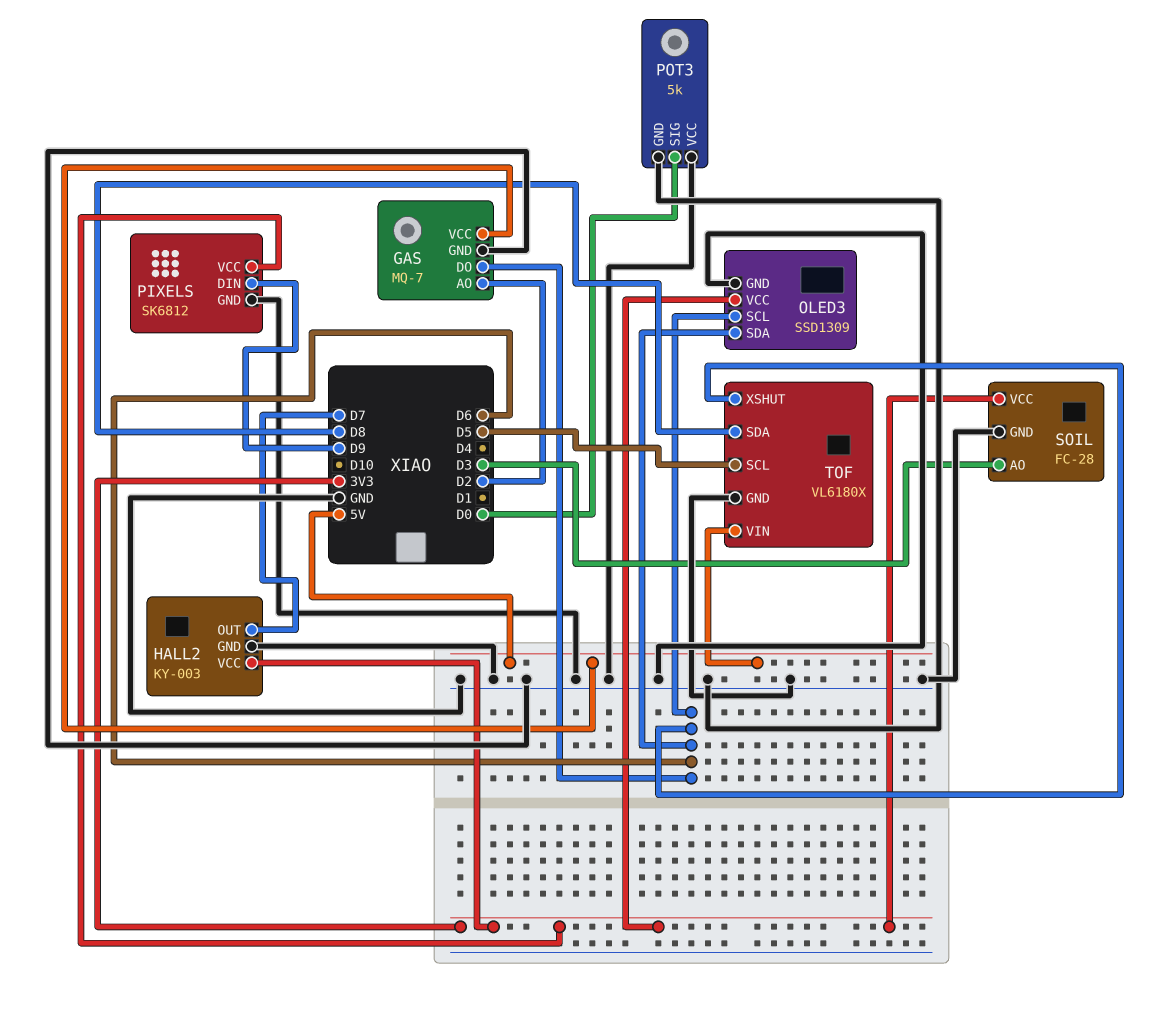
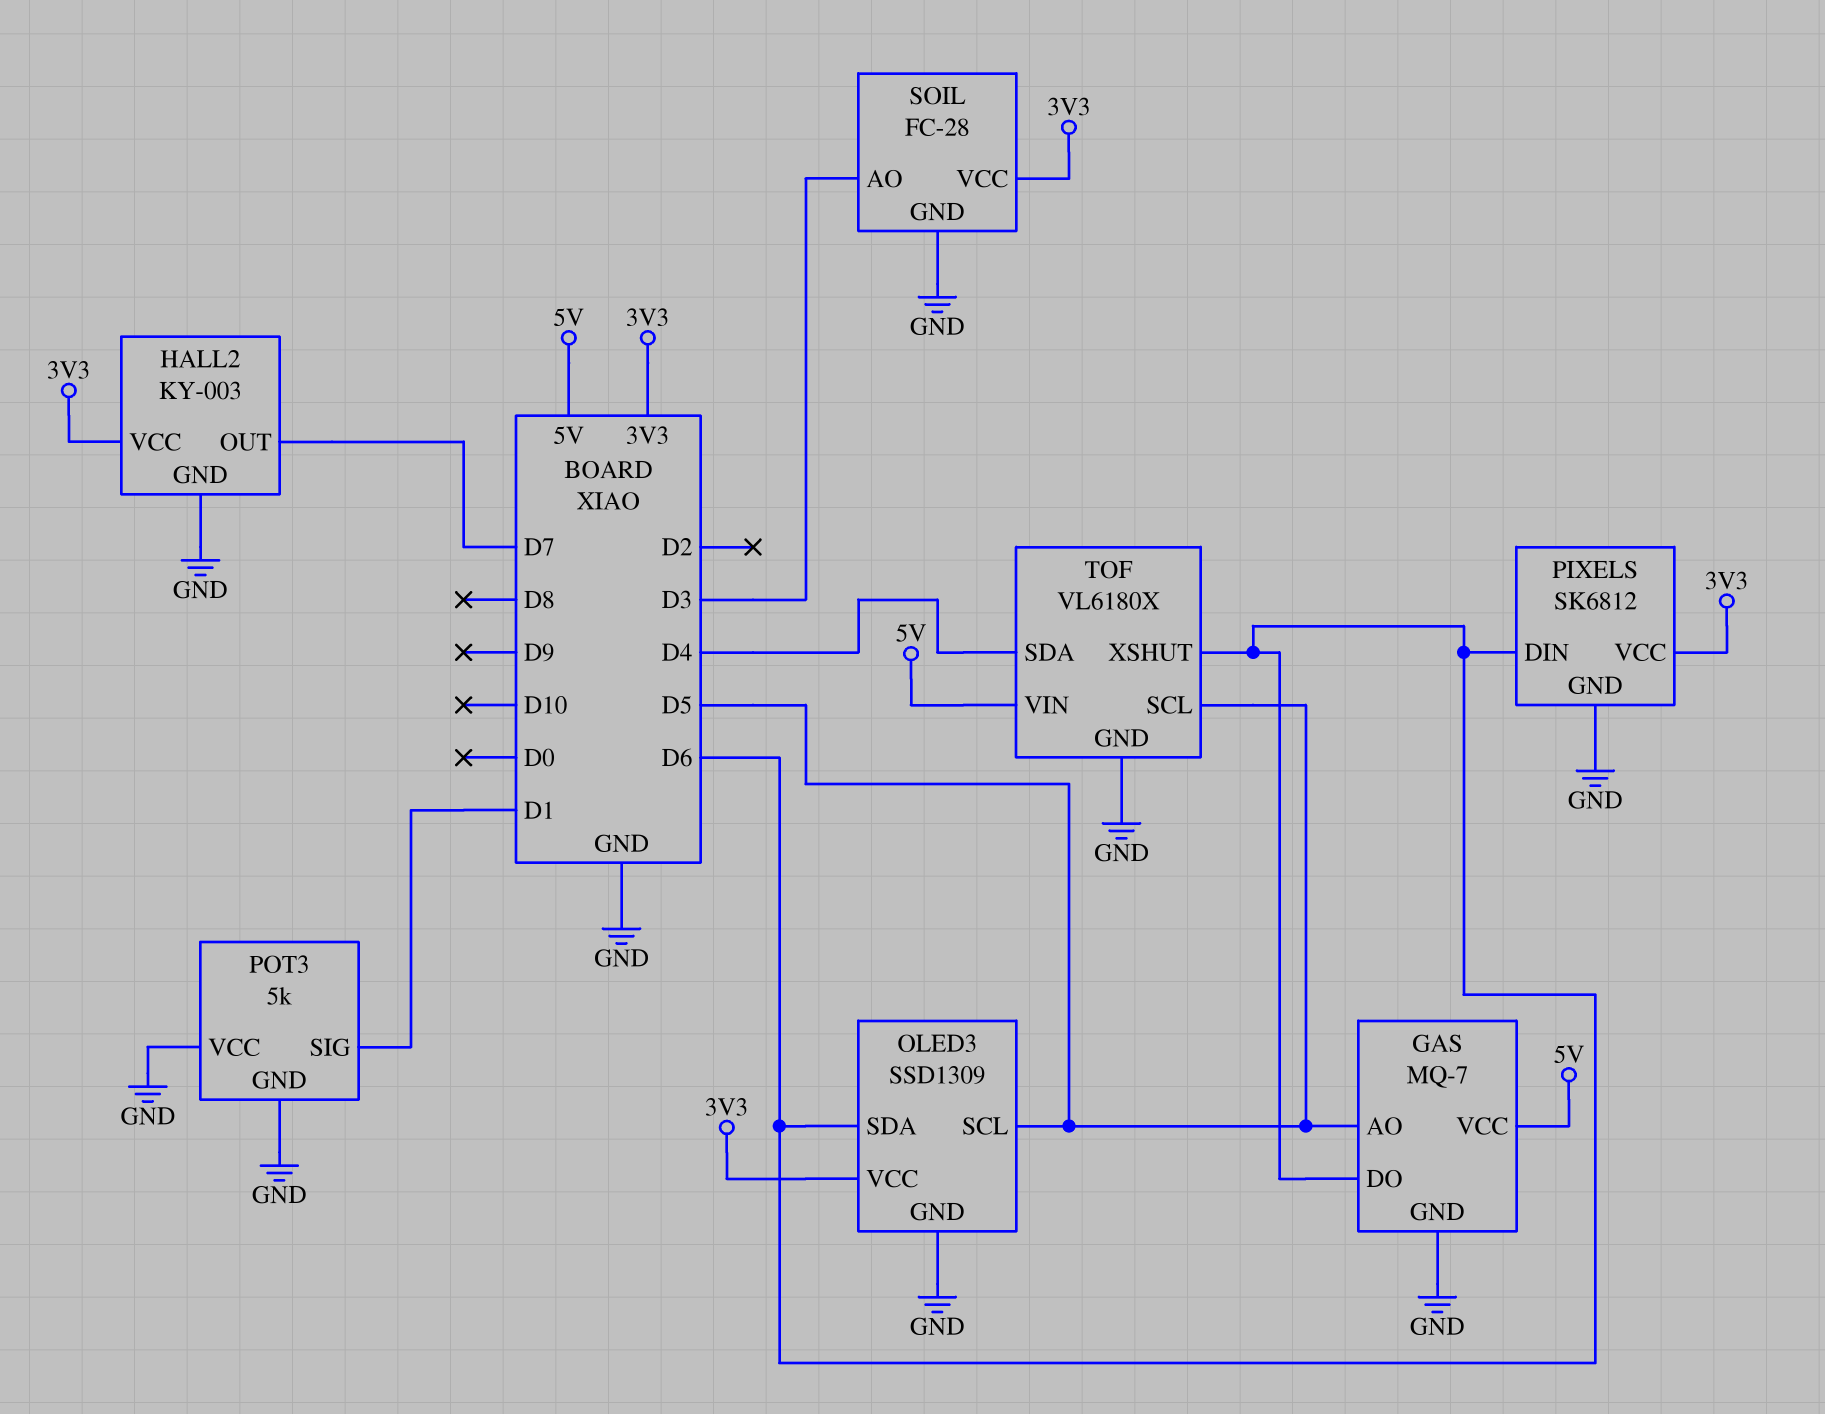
GAS pin AO: D2 -> D5
OLED3 pin SCL: D6 -> D5
PIXELS pin DIN: D9 -> D6
POT3 pin SIG: D0 -> D1
TOF pin SDA: D8 -> D4

